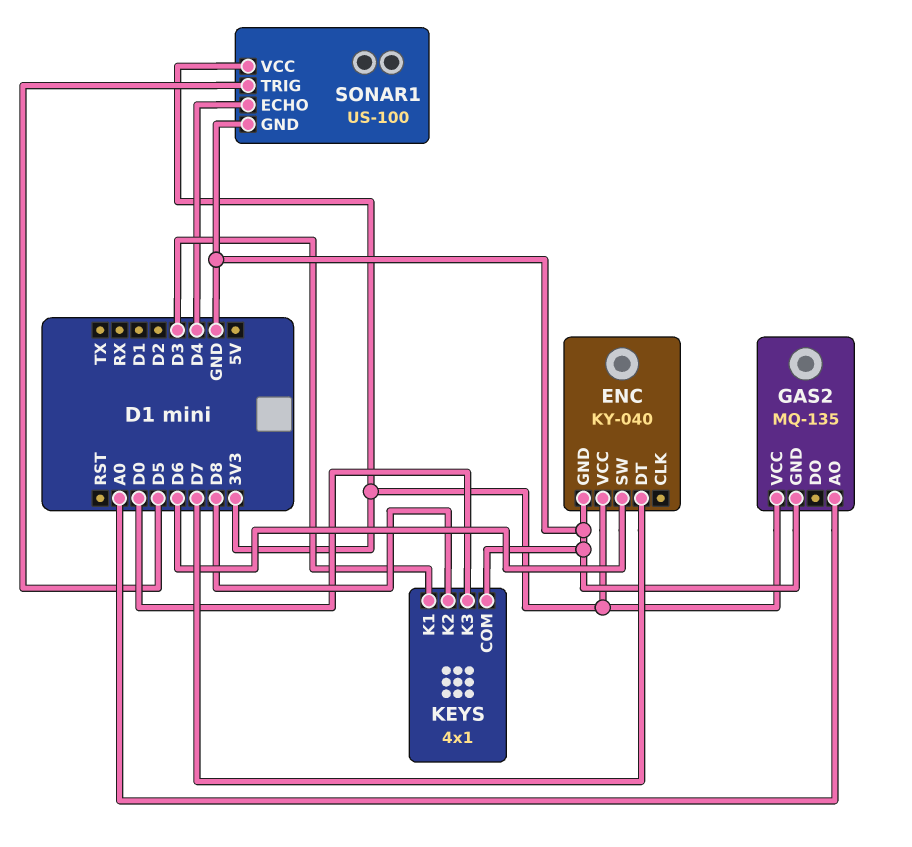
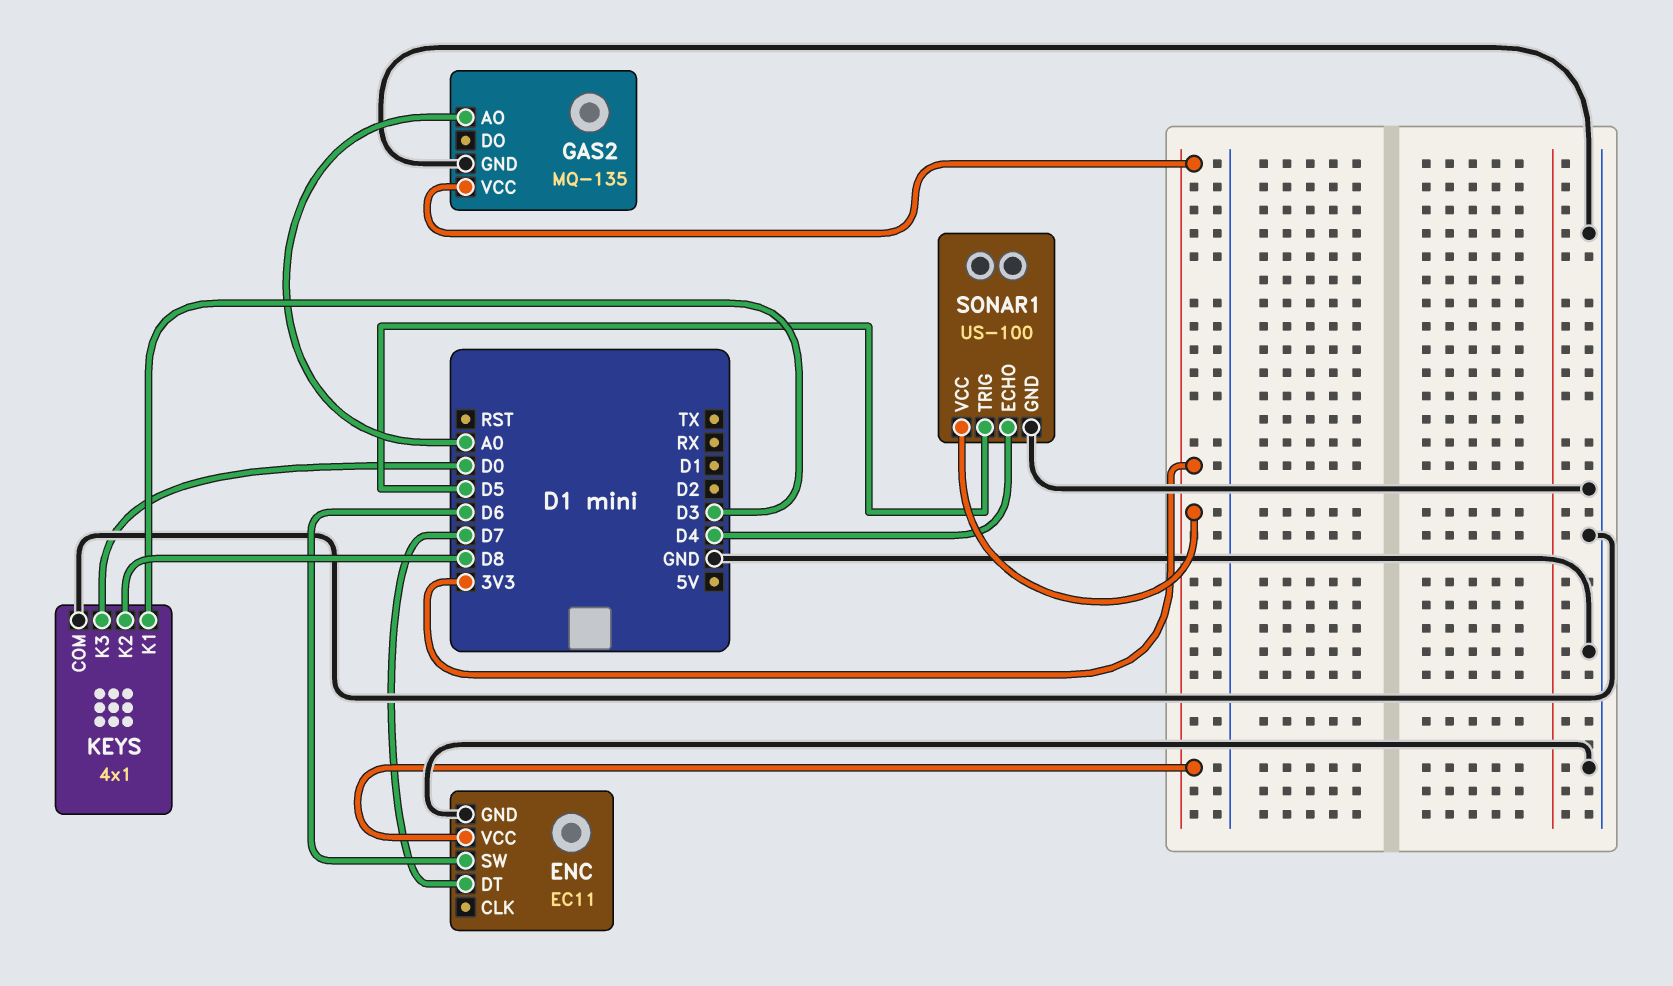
ENC: KY-040 -> EC11

